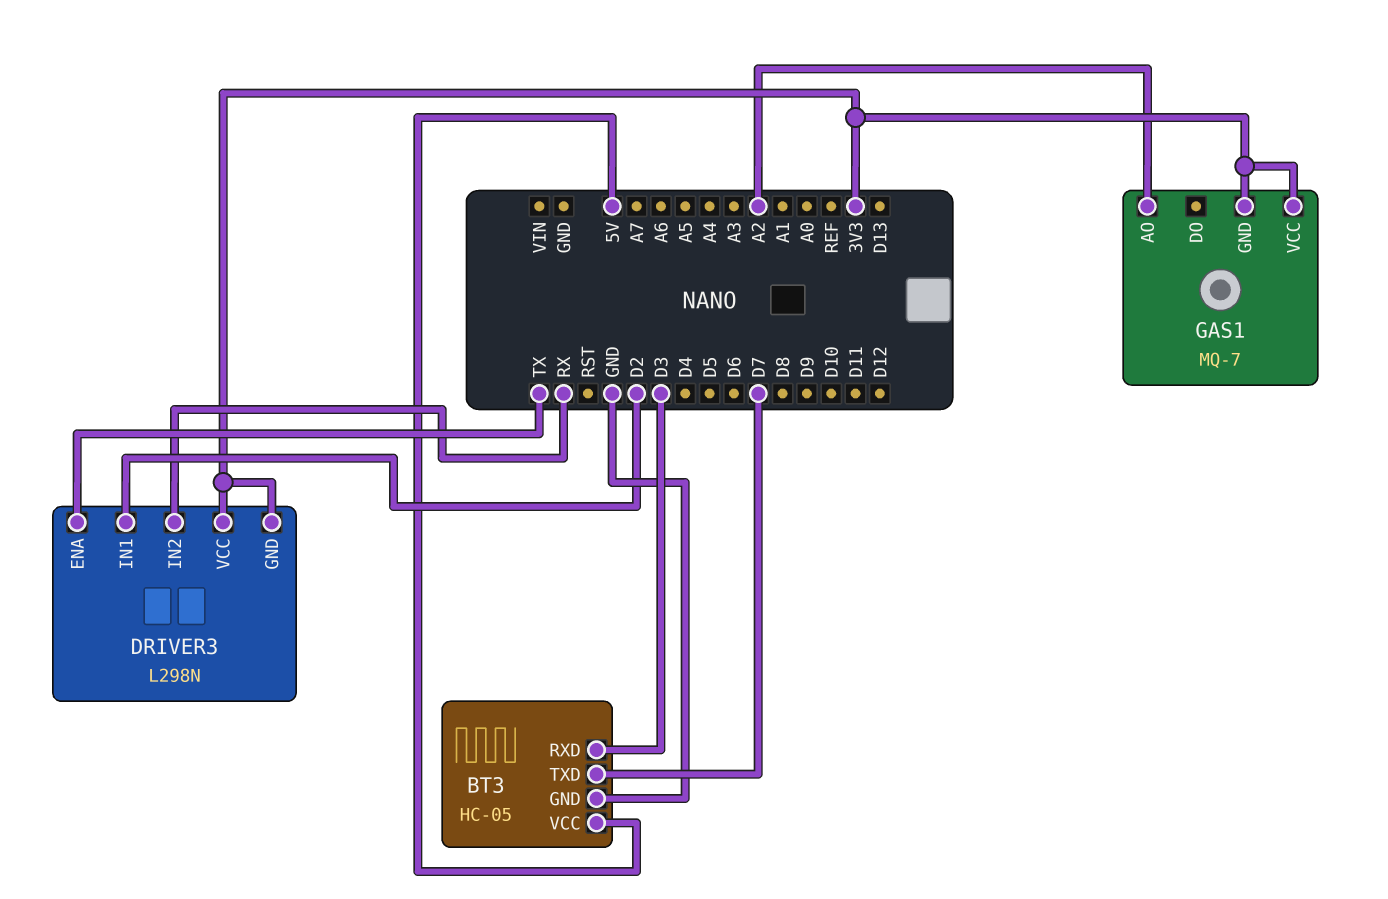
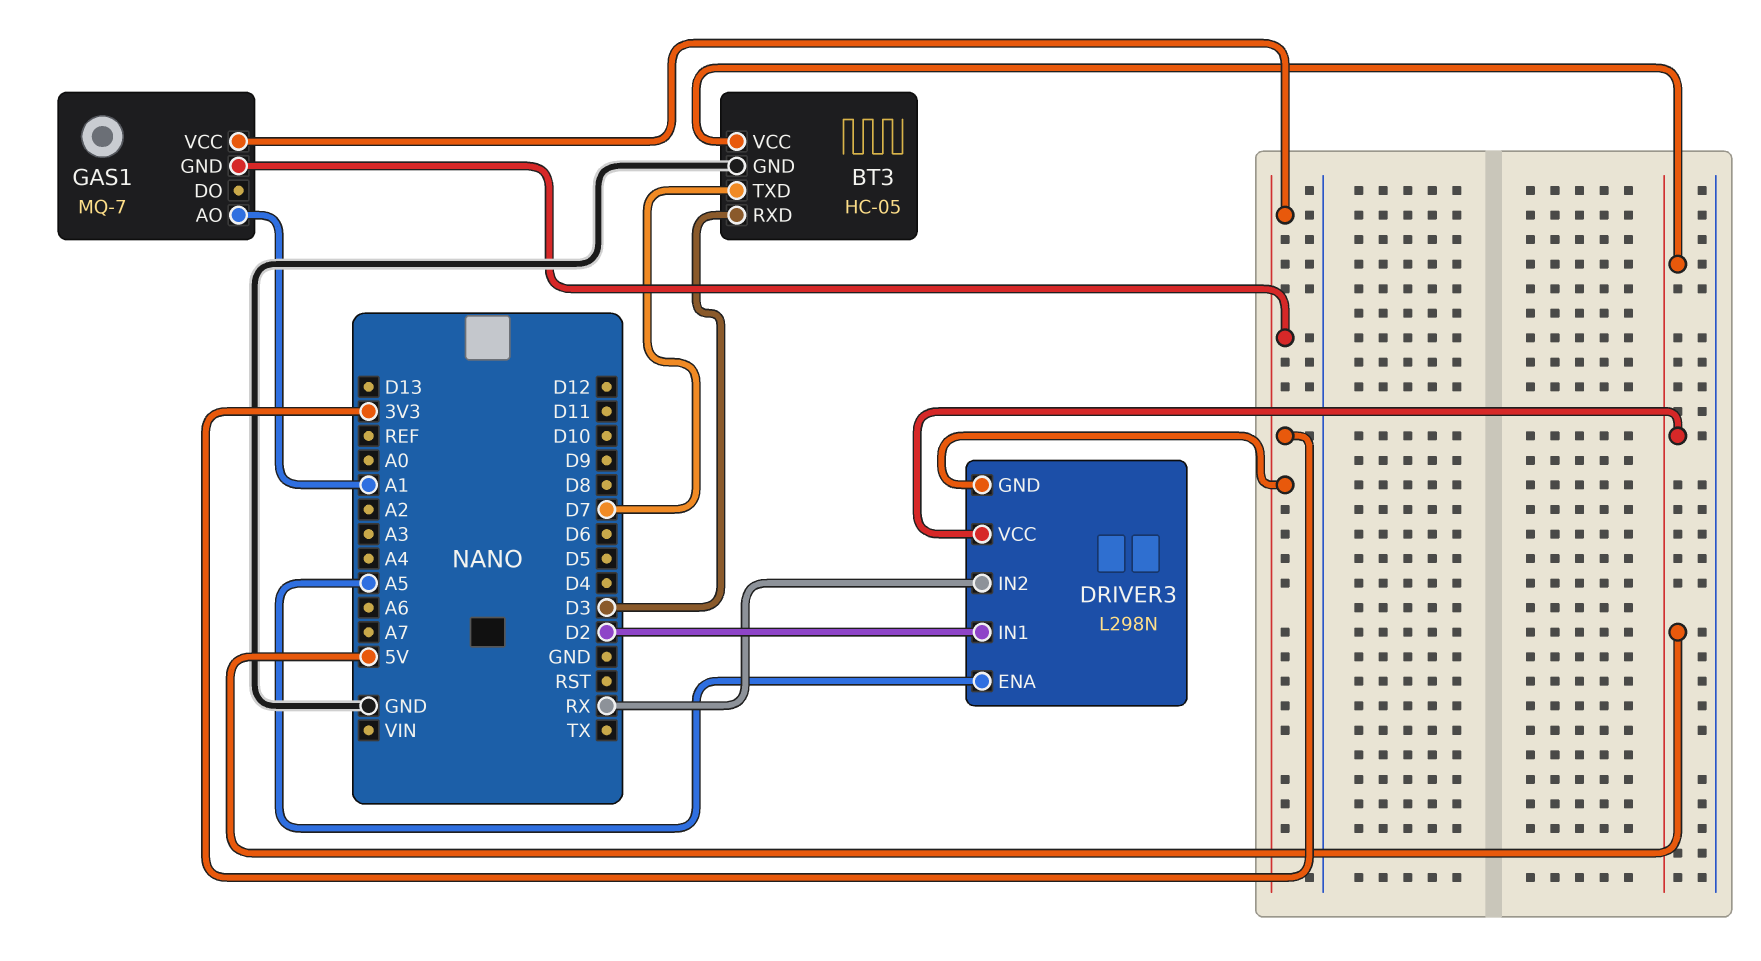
DRIVER3 pin ENA: TX -> A5
DRIVER3 pin VCC: 3V3 -> 5V
GAS1 pin AO: A2 -> A1

